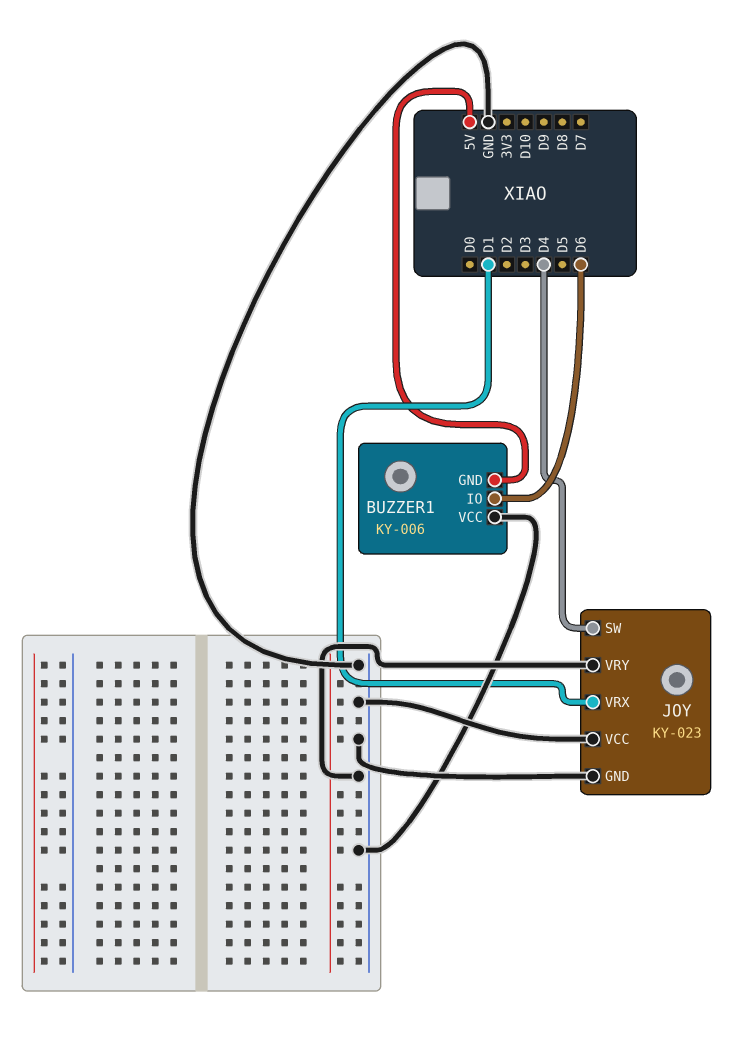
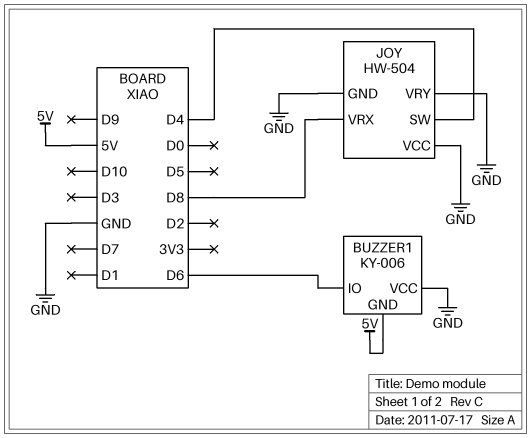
JOY: KY-023 -> HW-504
JOY pin VRX: D1 -> D8

